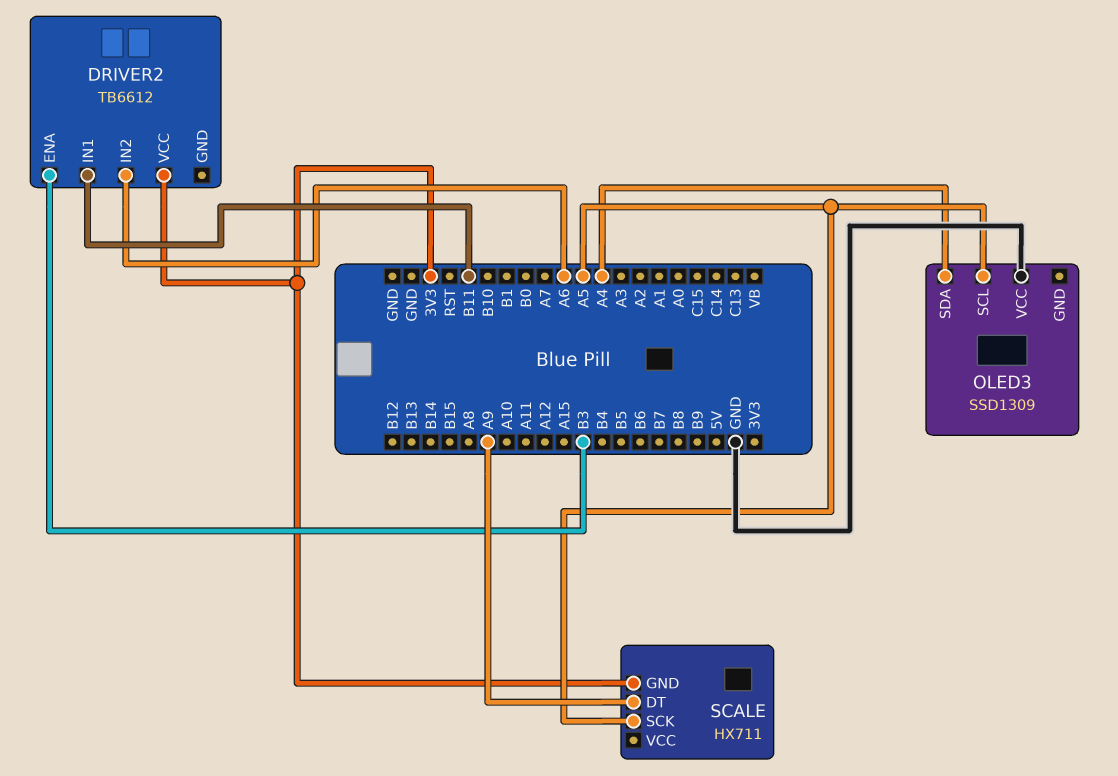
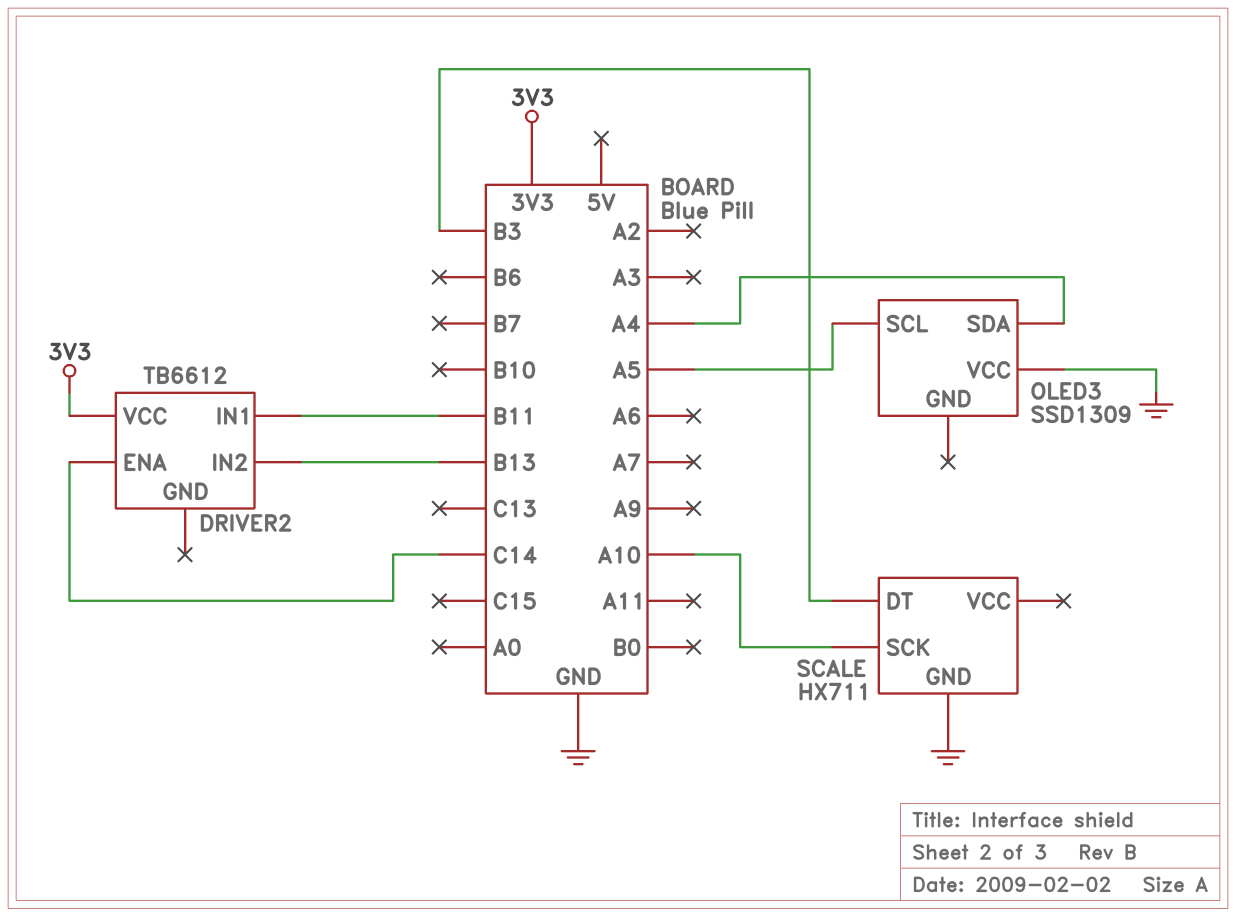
DRIVER2 pin ENA: B3 -> C14
DRIVER2 pin IN2: A6 -> B13
SCALE pin DT: A9 -> B3
SCALE pin GND: 3V3 -> GND
SCALE pin SCK: A5 -> A10

